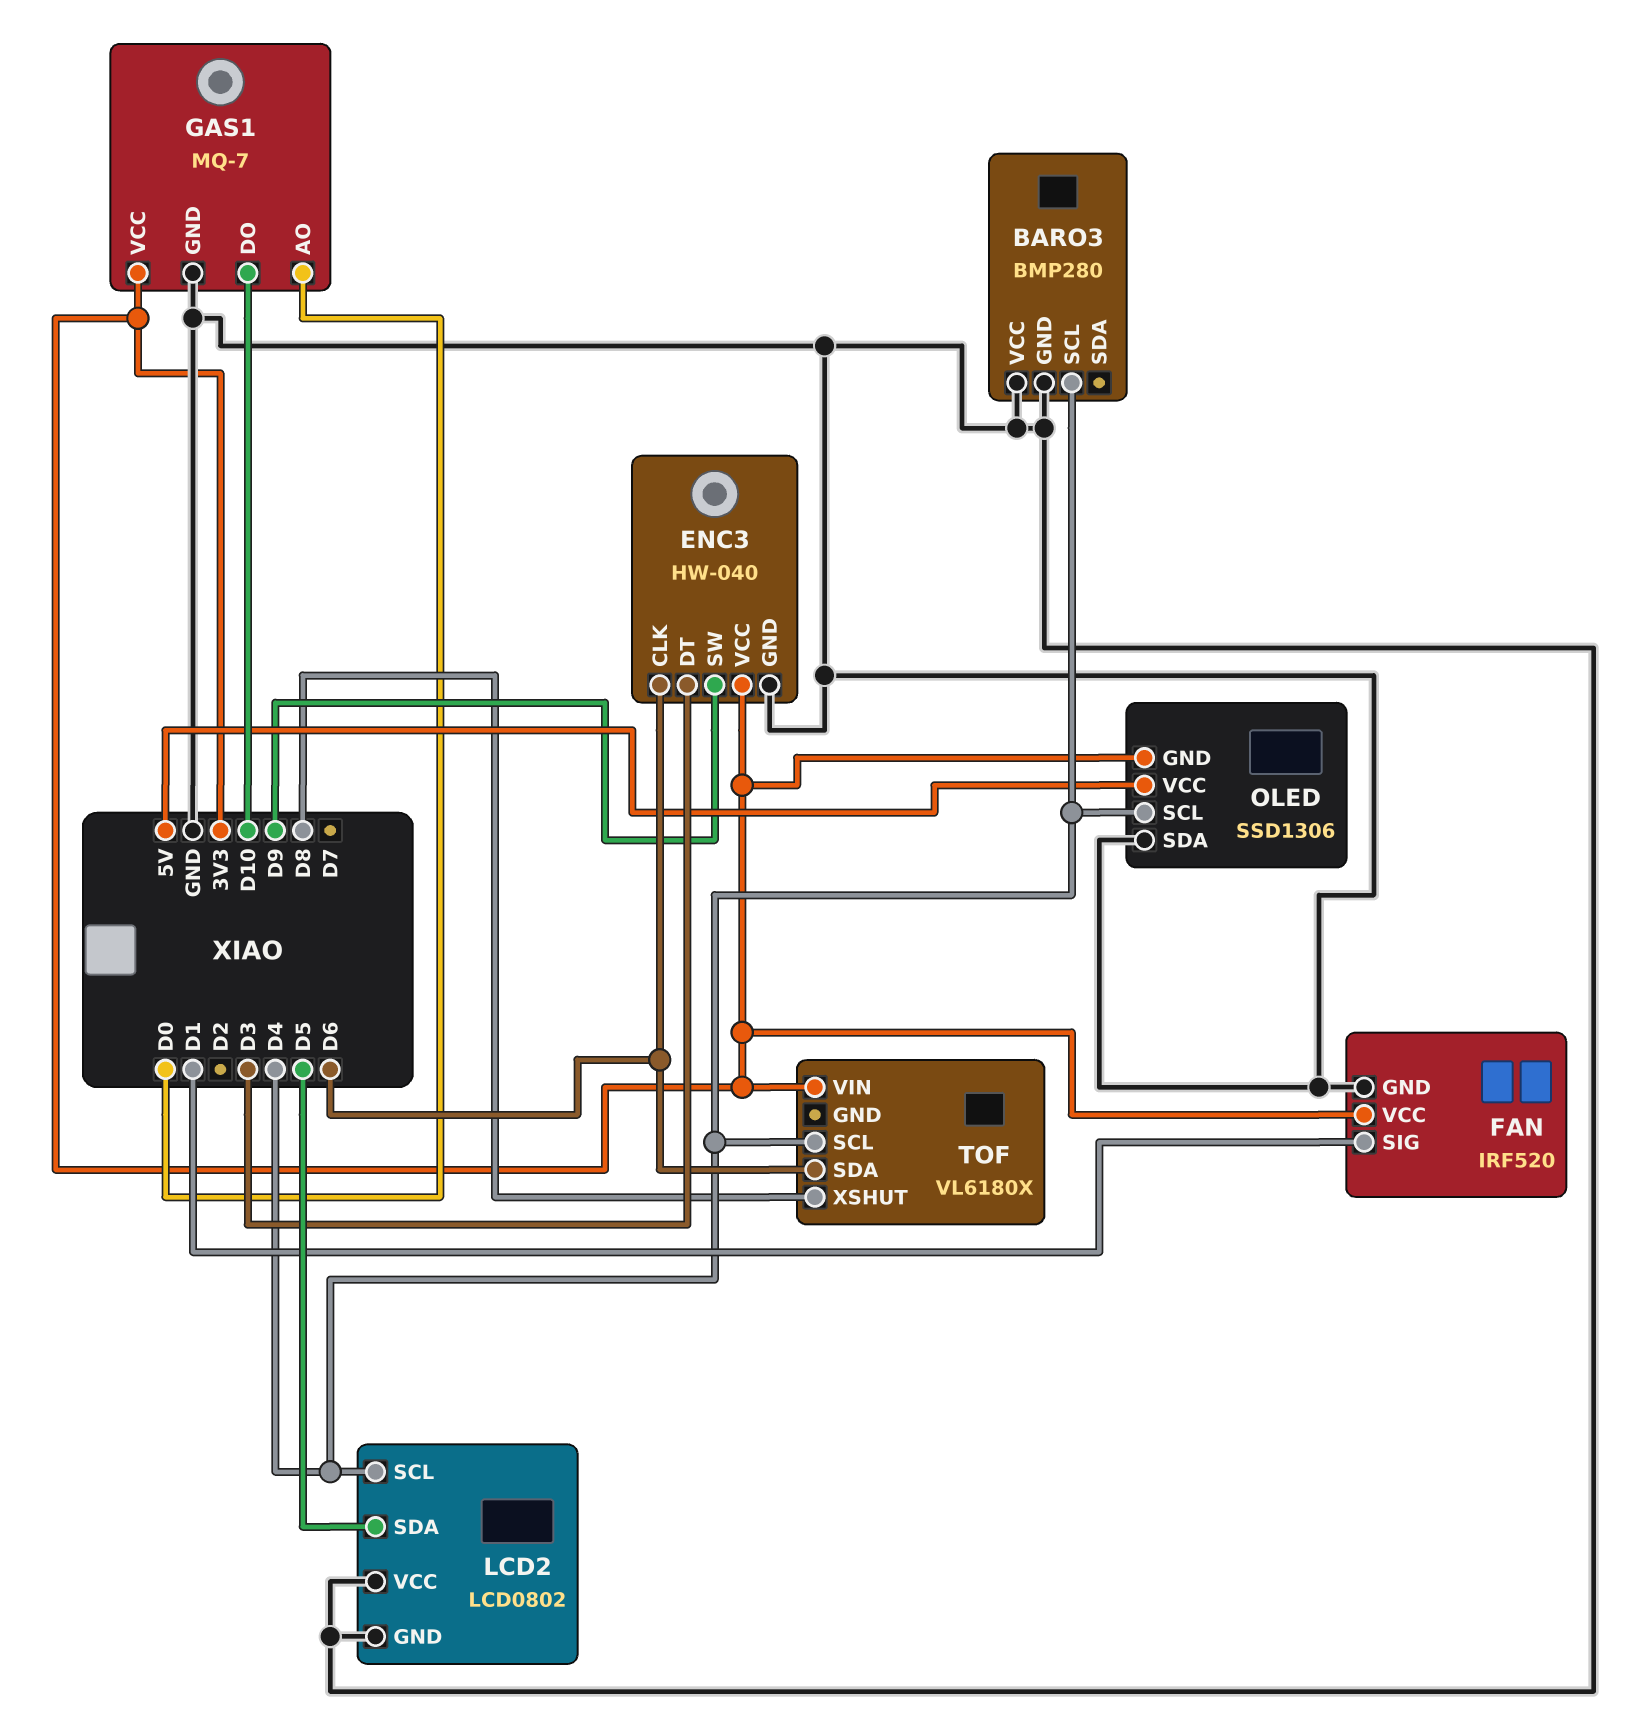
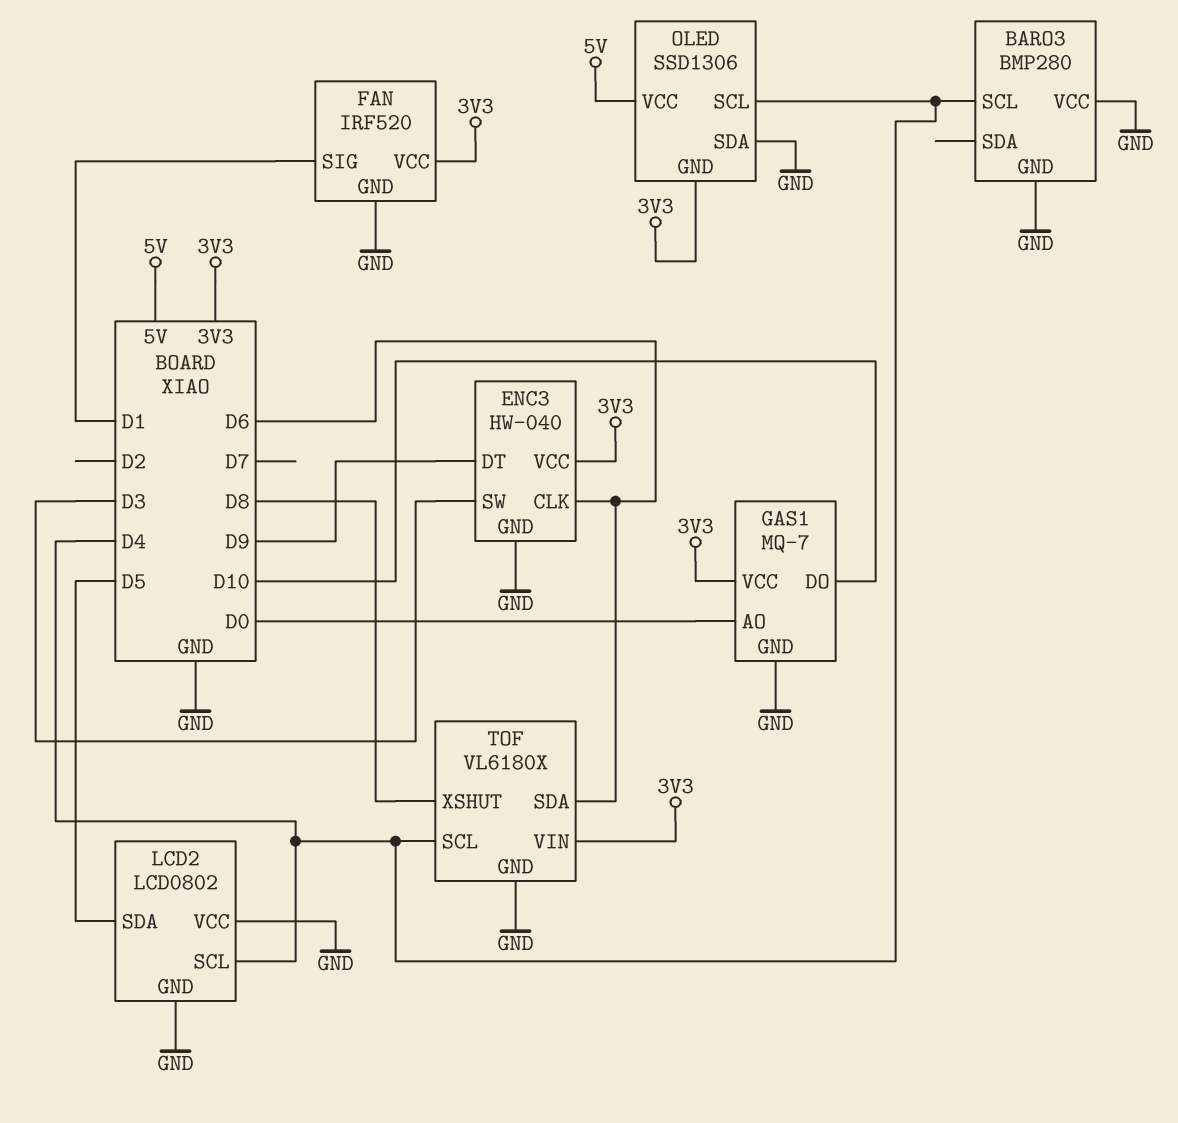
ENC3 pin DT: D3 -> D9
ENC3 pin SW: D9 -> D3
TOF pin GND: none -> GND

